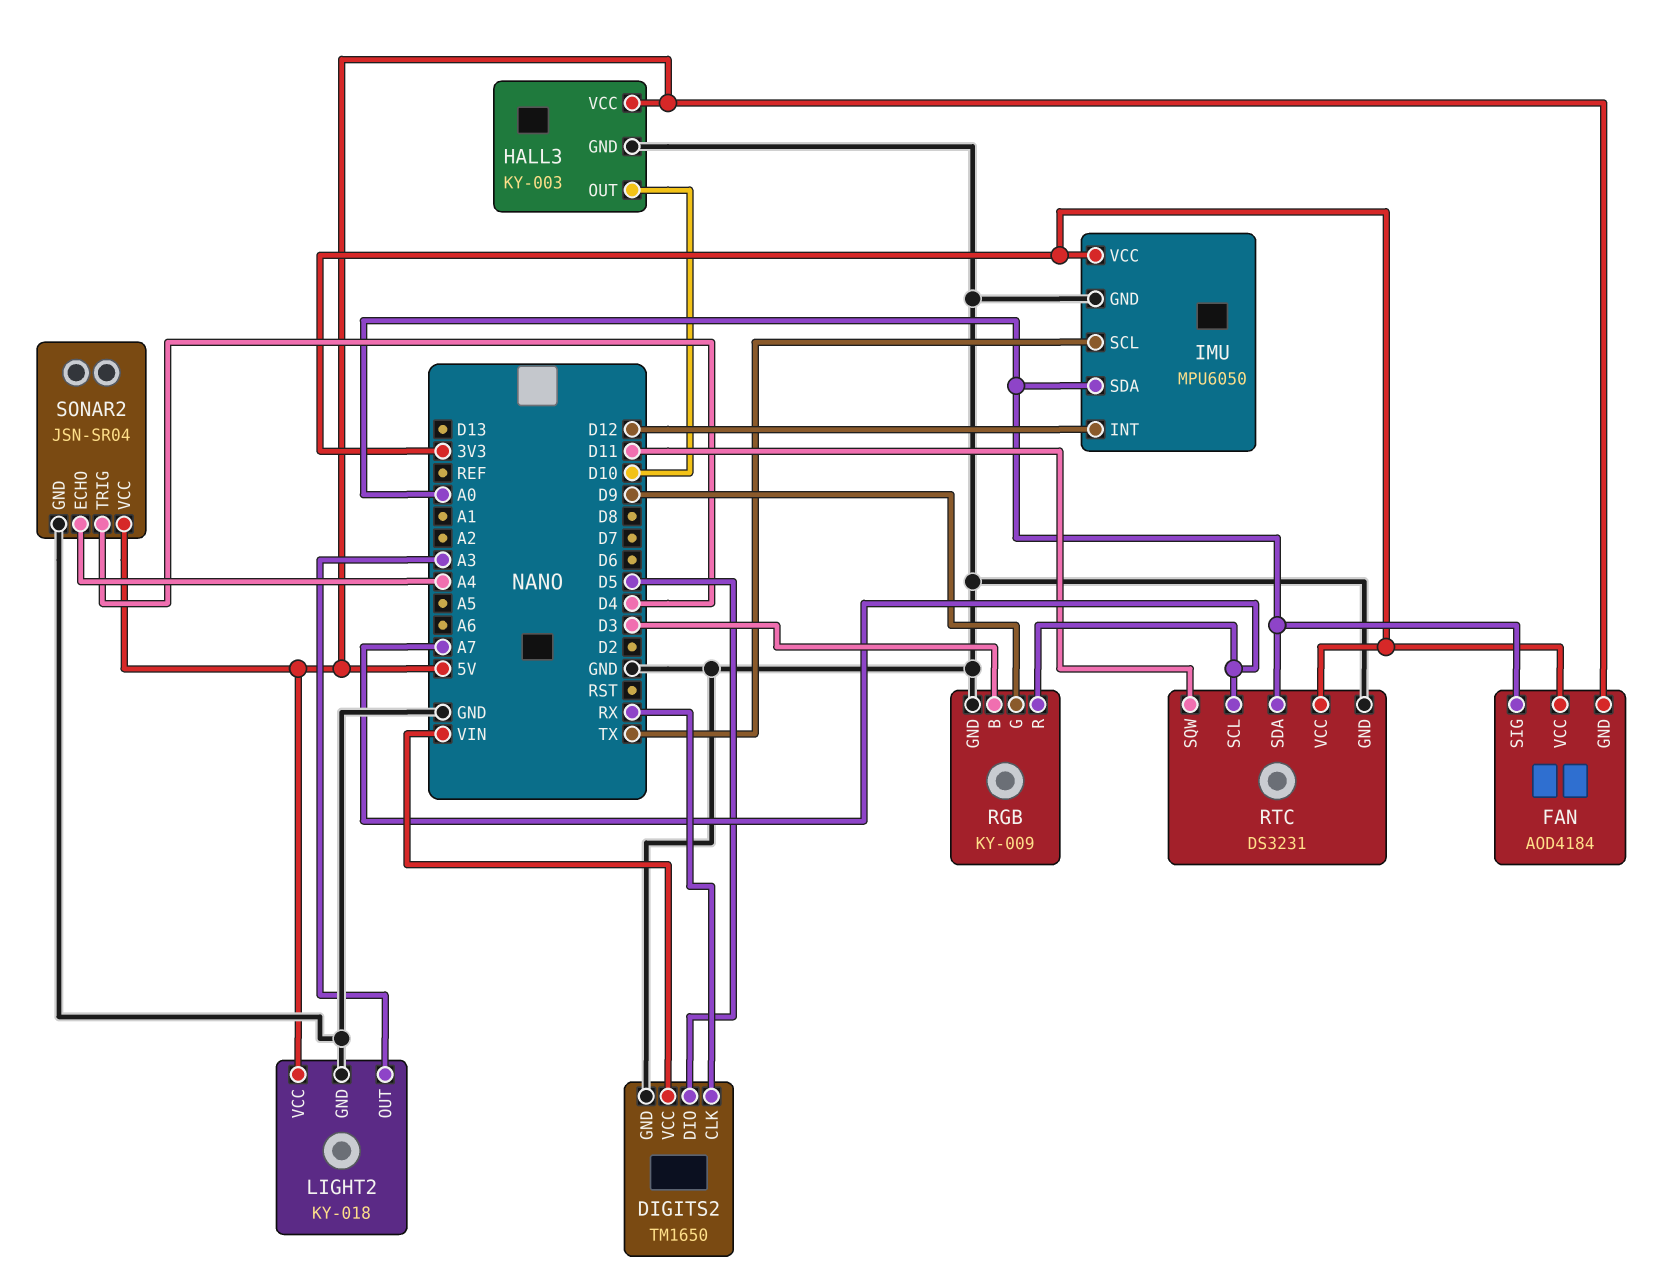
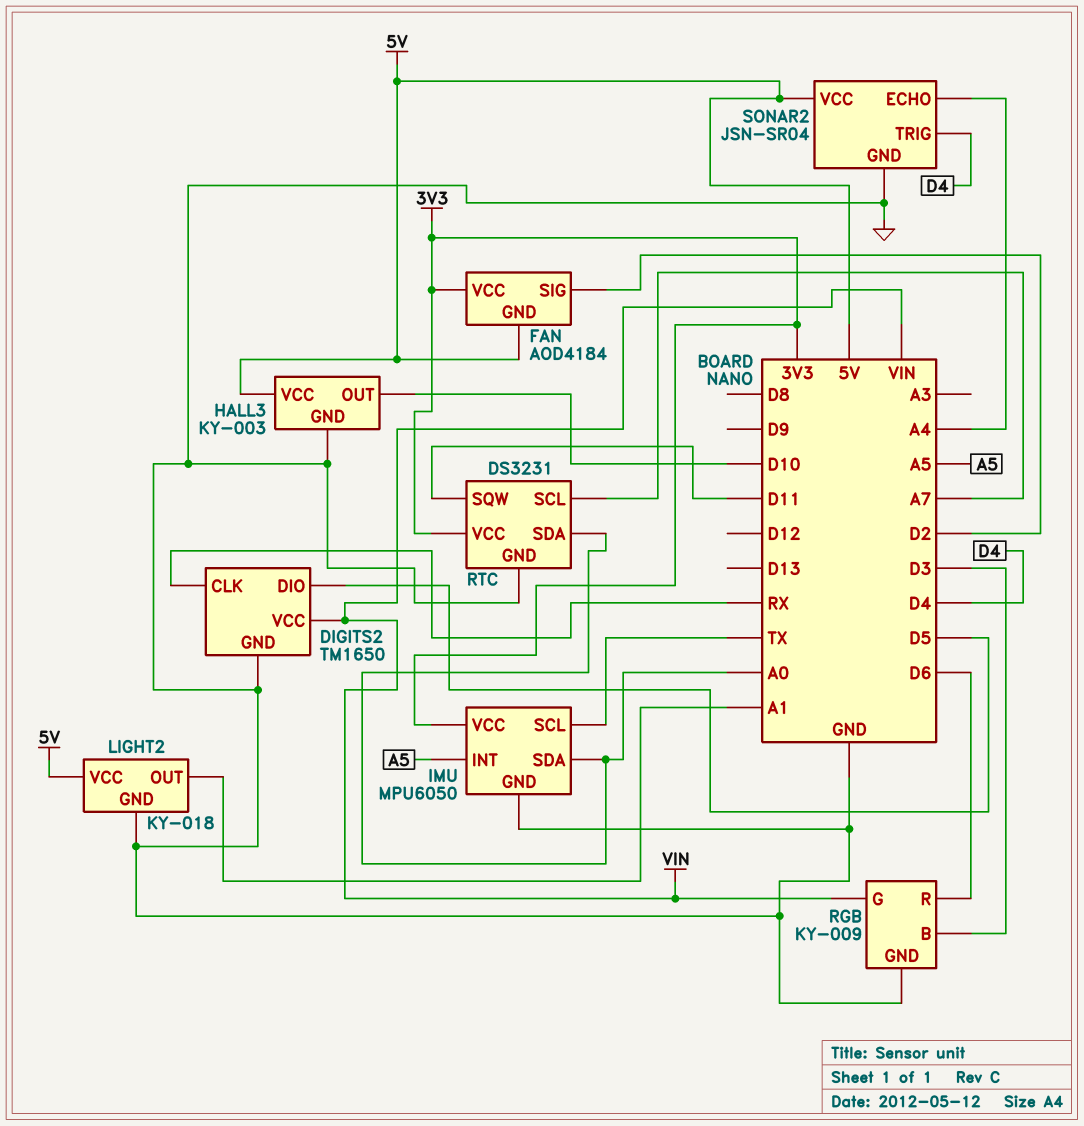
FAN pin SIG: A0 -> D2
IMU pin INT: D12 -> A5
LIGHT2 pin OUT: A3 -> A1
RGB pin G: D9 -> VIN
RGB pin R: A7 -> D6

